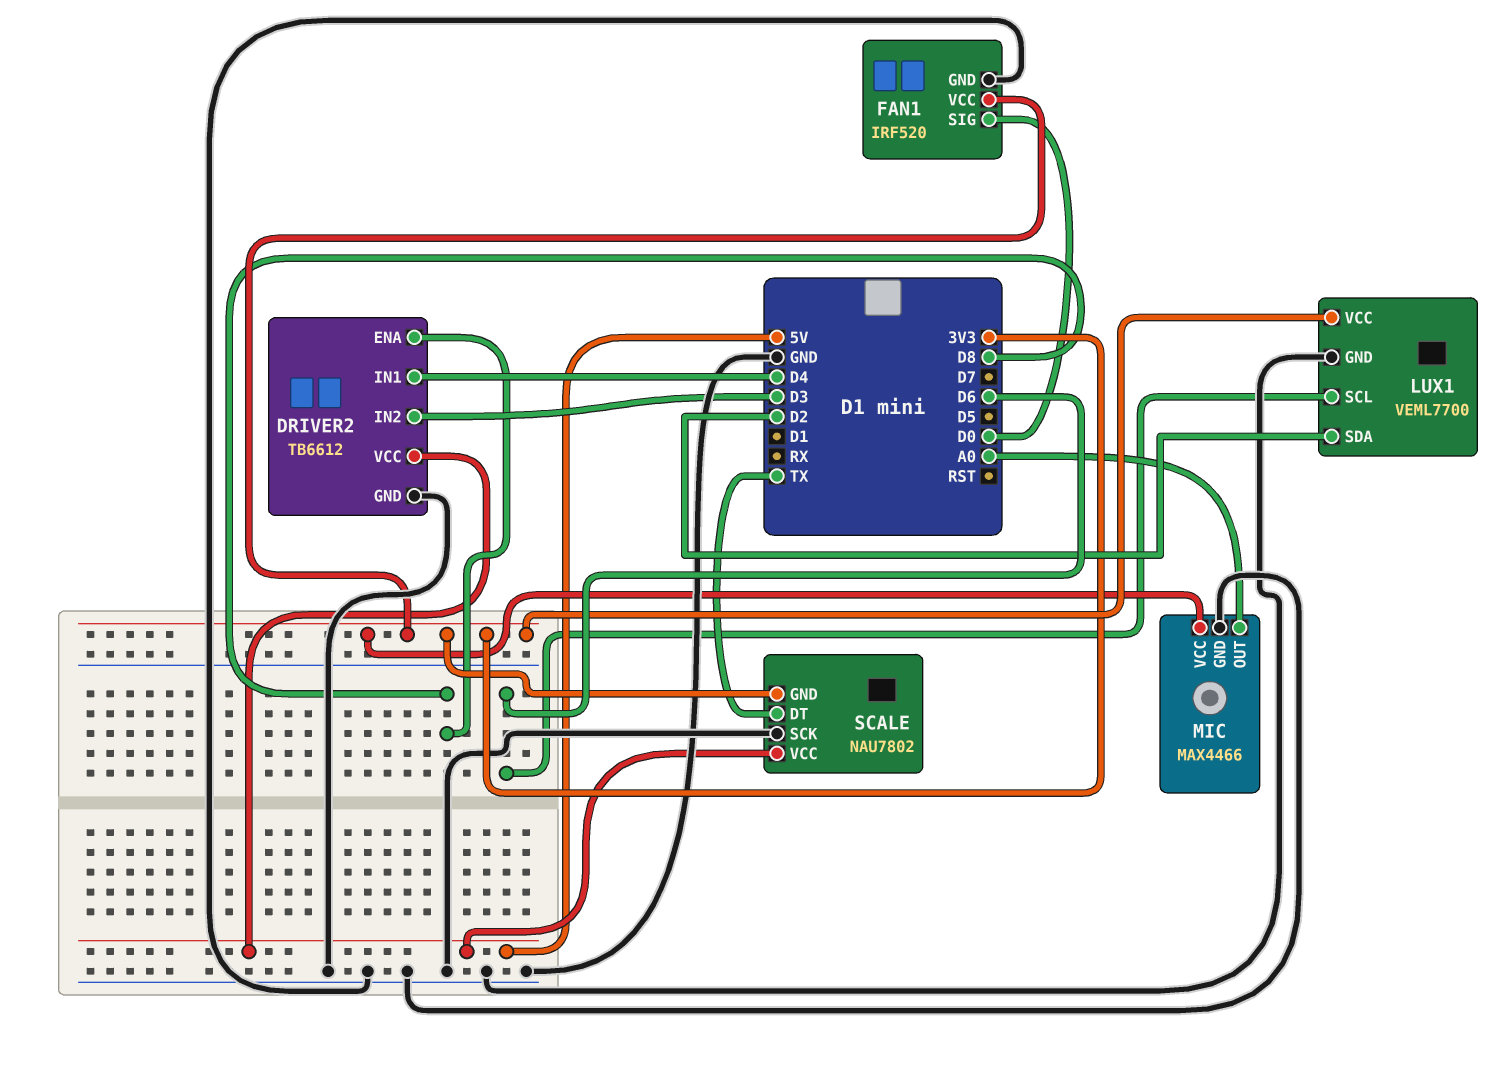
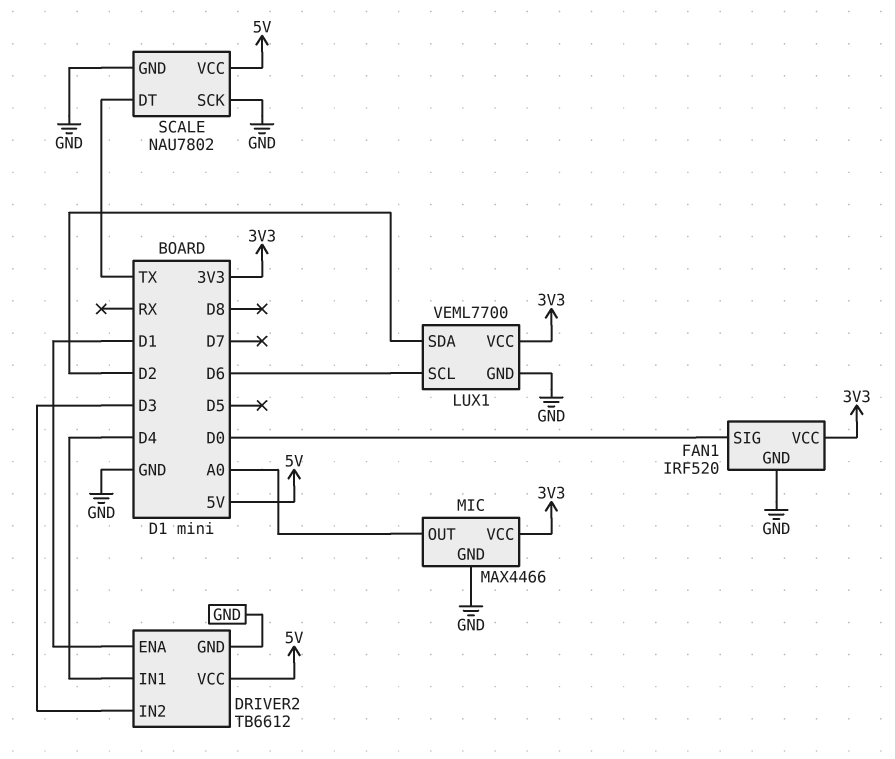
DRIVER2 pin ENA: D8 -> D1
SCALE pin GND: 3V3 -> GND

